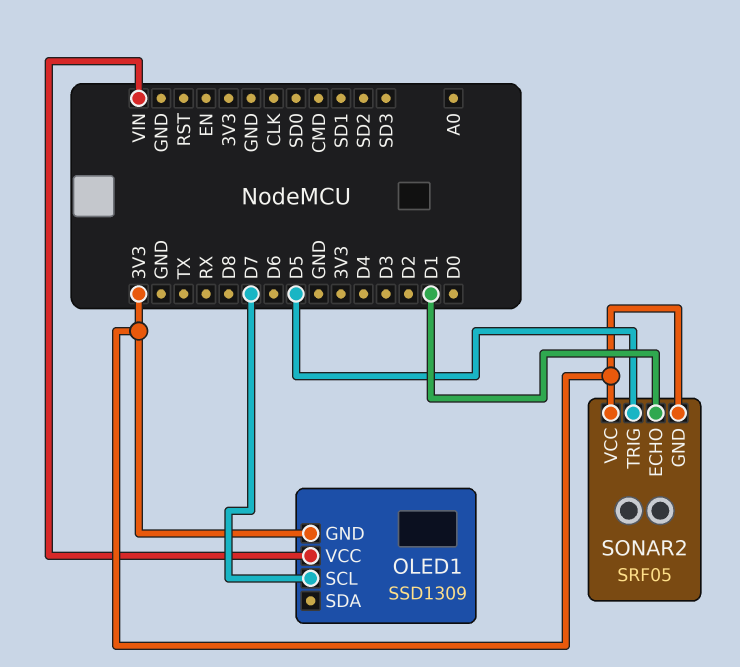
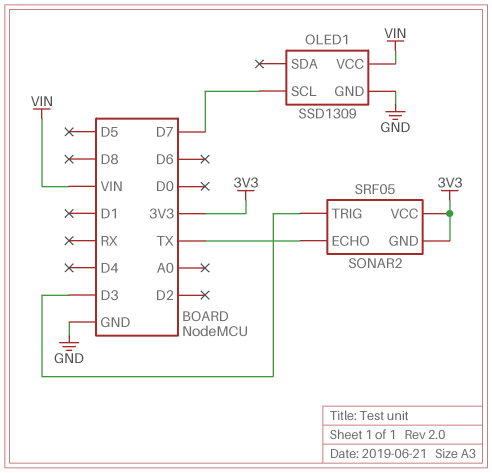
OLED1 pin GND: 3V3 -> GND
SONAR2 pin ECHO: D1 -> TX
SONAR2 pin TRIG: D5 -> D3

